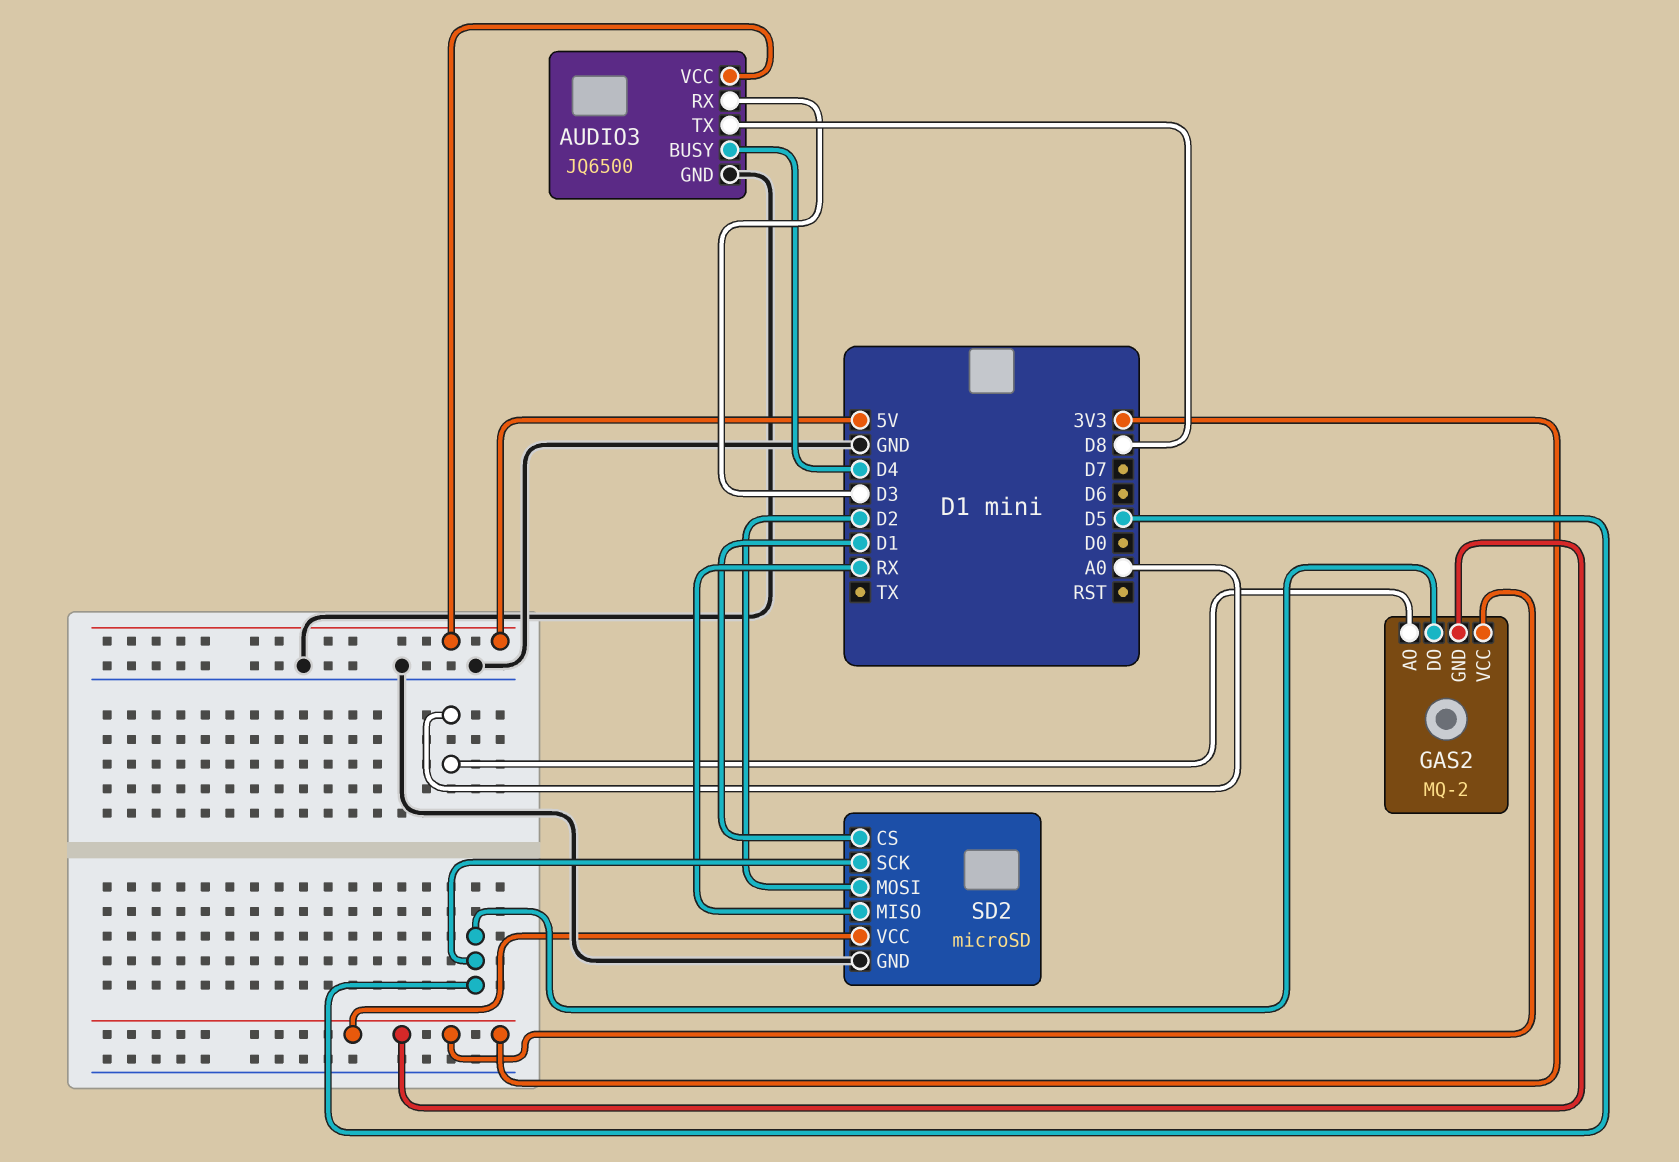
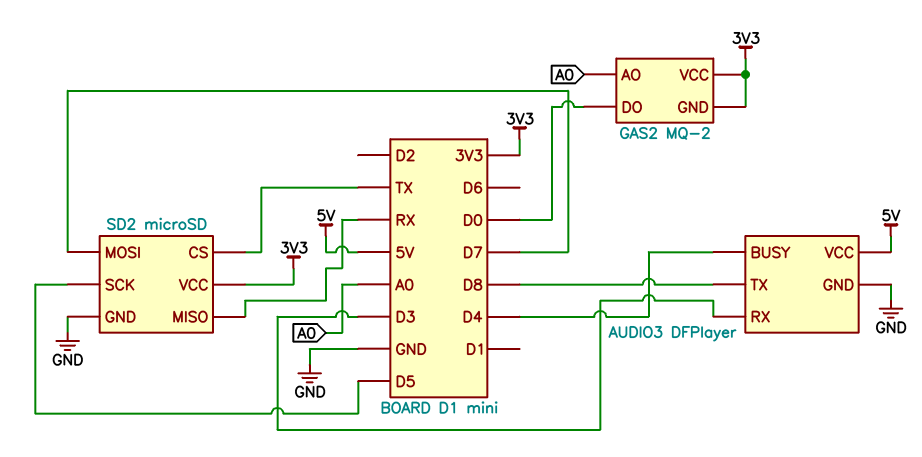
AUDIO3: JQ6500 -> DFPlayer
GAS2 pin DO: D5 -> D0
SD2 pin CS: D1 -> TX
SD2 pin MOSI: D2 -> D7

